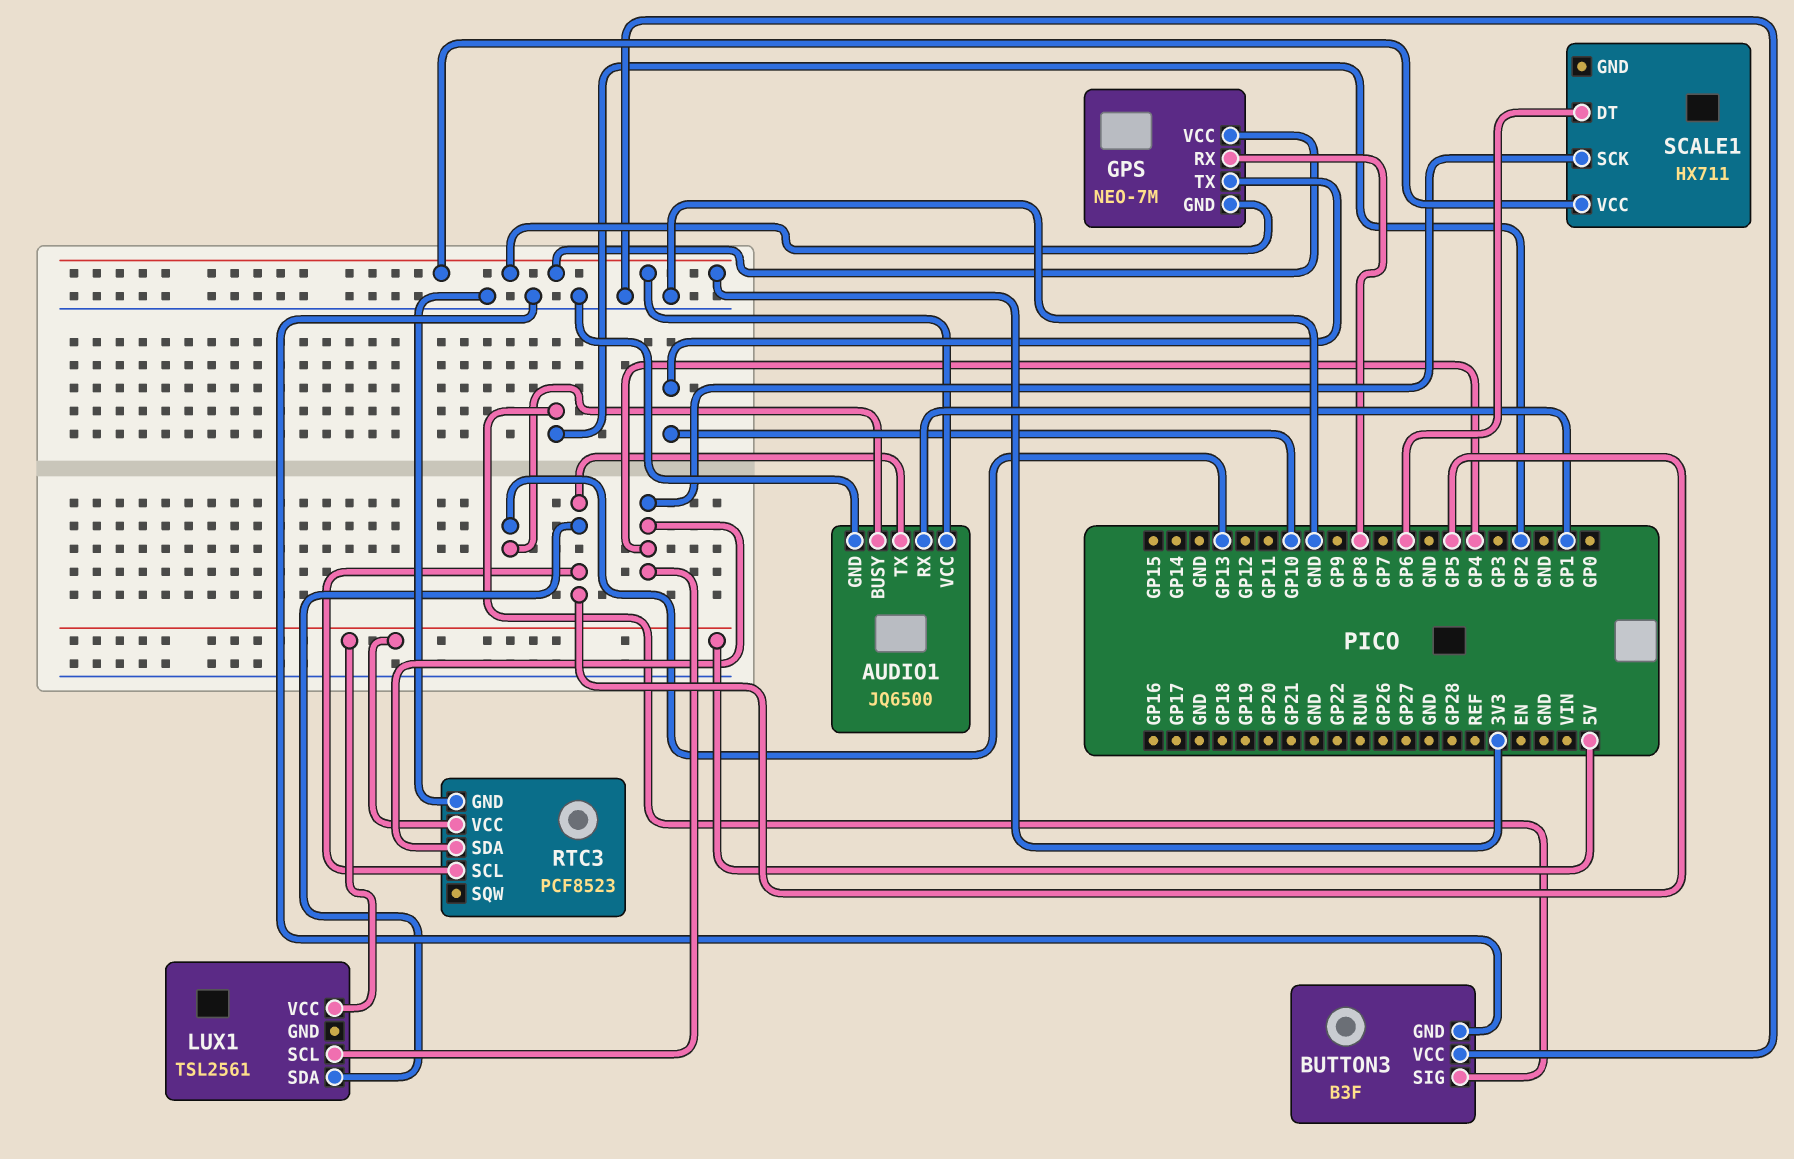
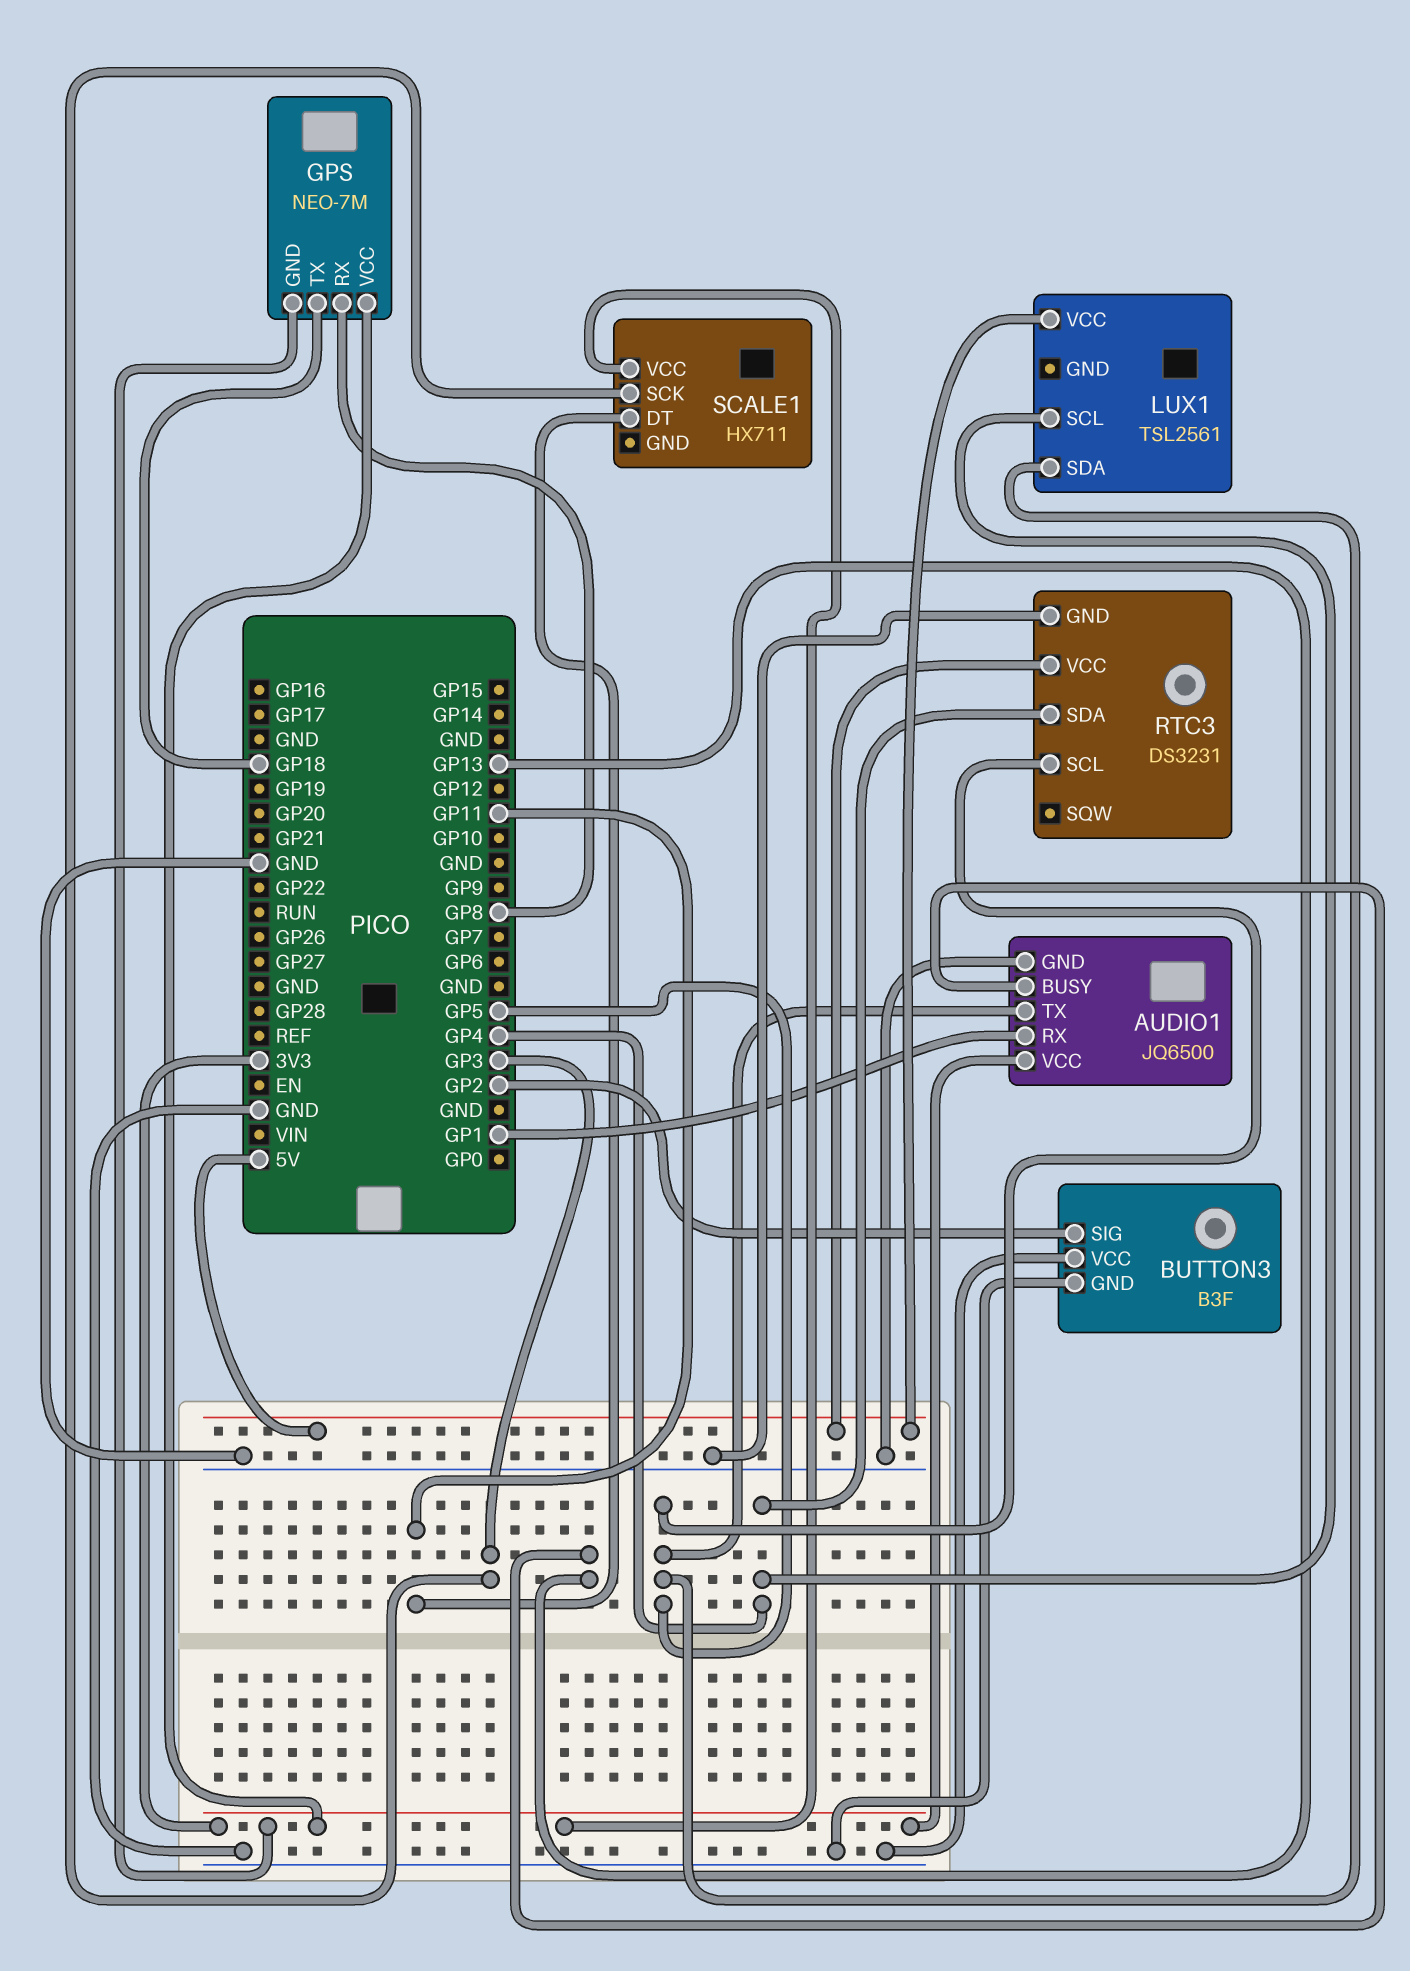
GPS pin TX: GP10 -> GP18
RTC3: PCF8523 -> DS3231
SCALE1 pin DT: GP6 -> GP11
SCALE1 pin SCK: GP4 -> GP3

